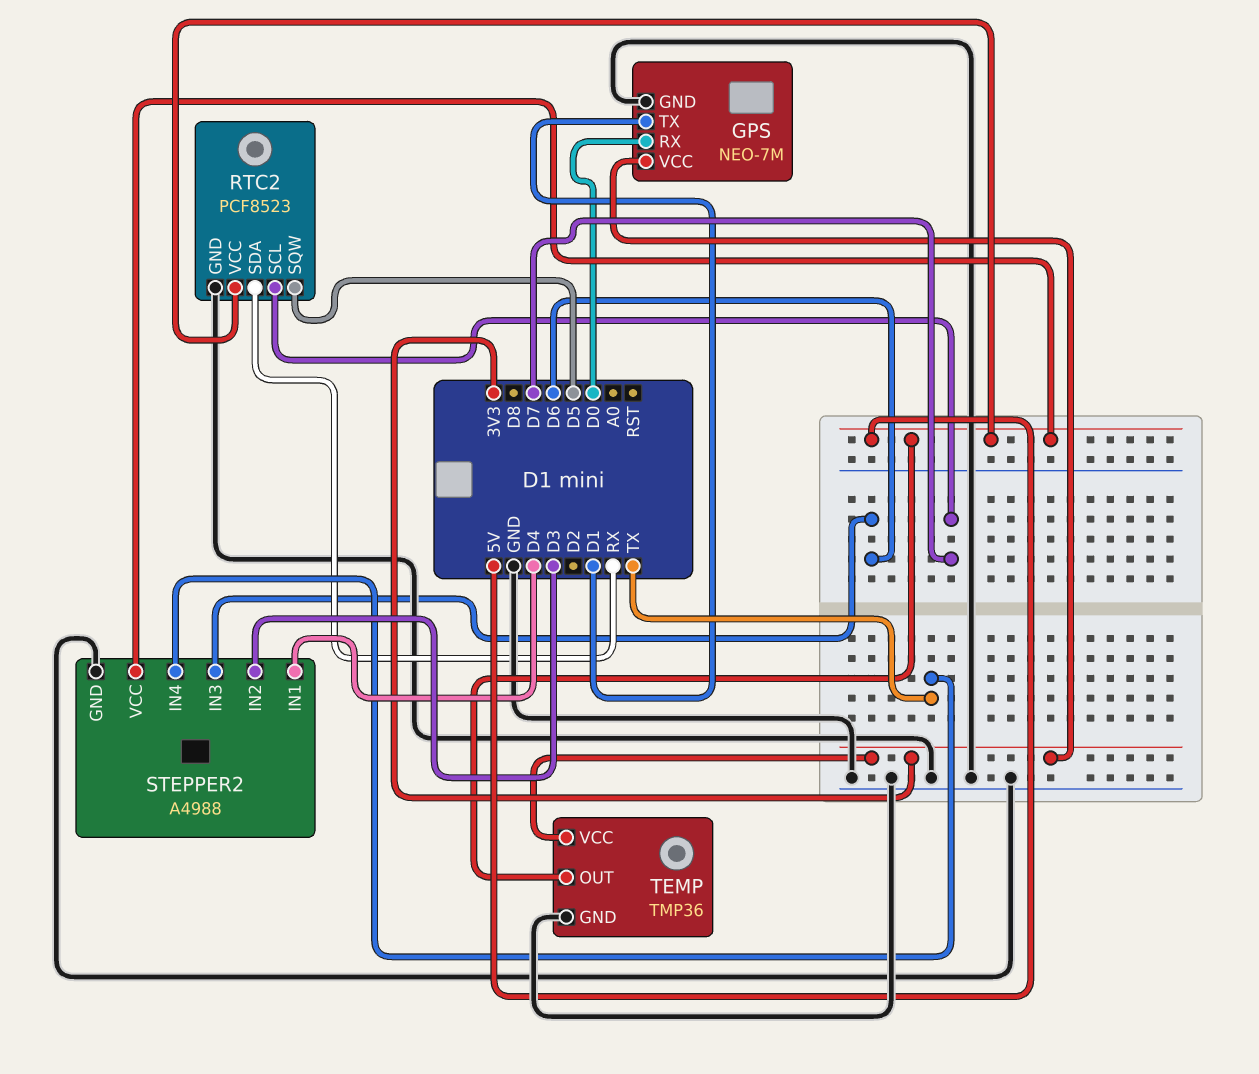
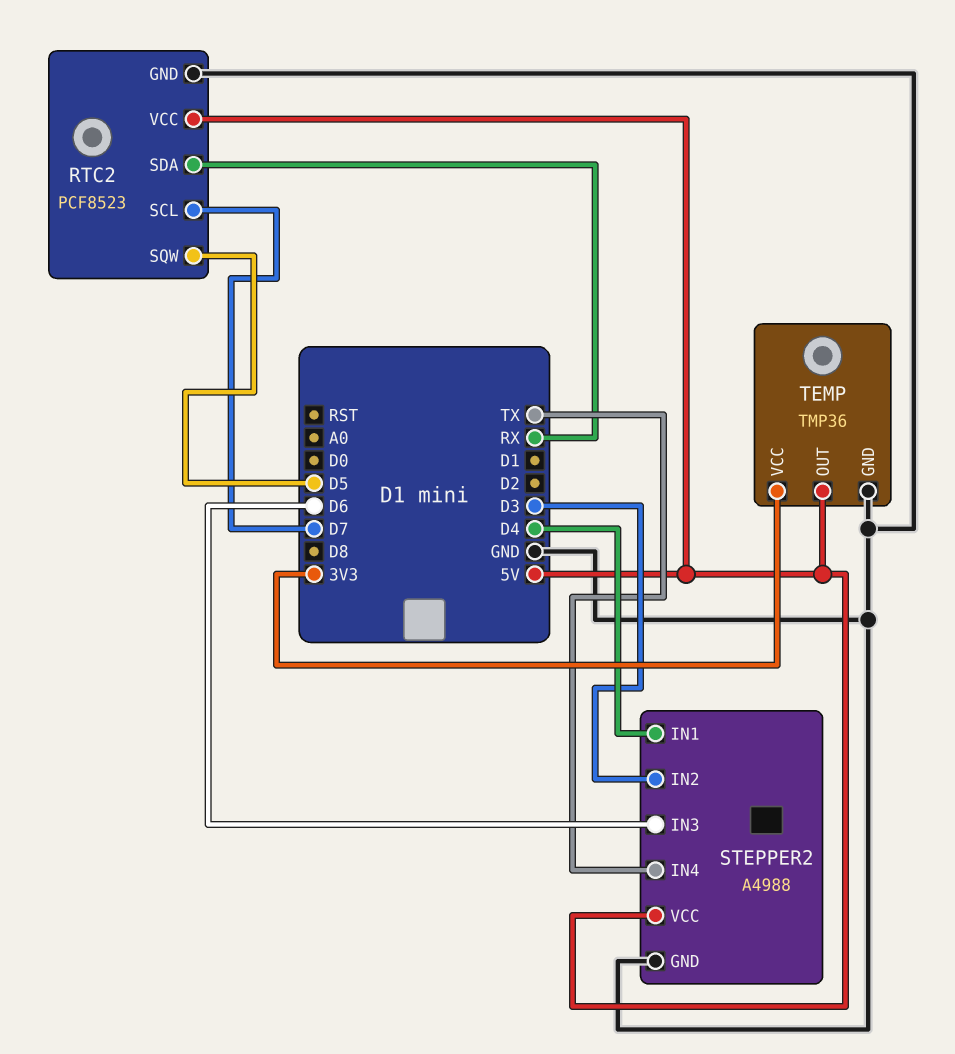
GPS: NEO-7M -> none
GPS pin GND: GND -> none
GPS pin RX: D0 -> none
GPS pin TX: D1 -> none
GPS pin VCC: 3V3 -> none

